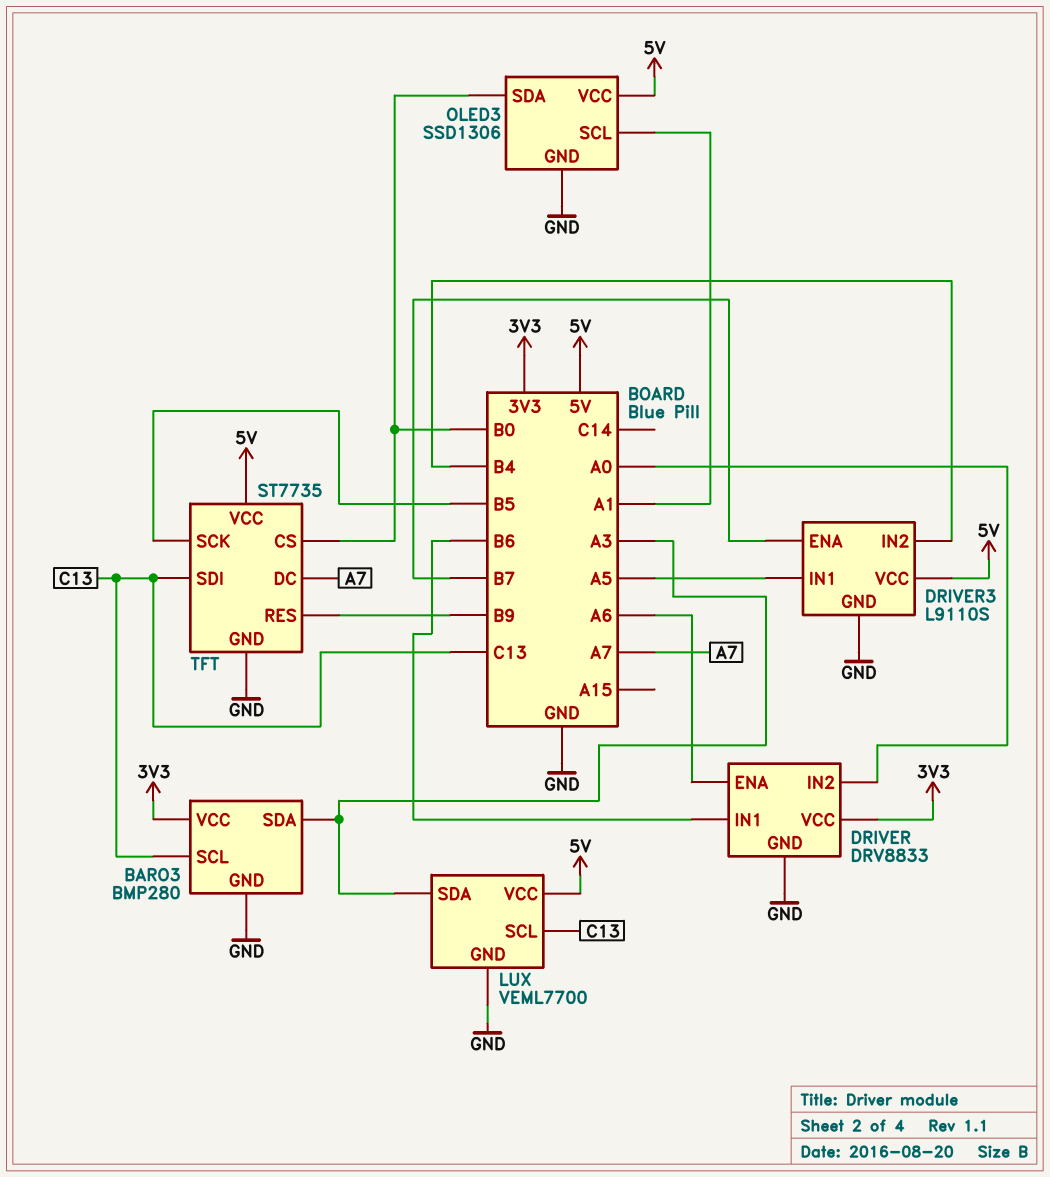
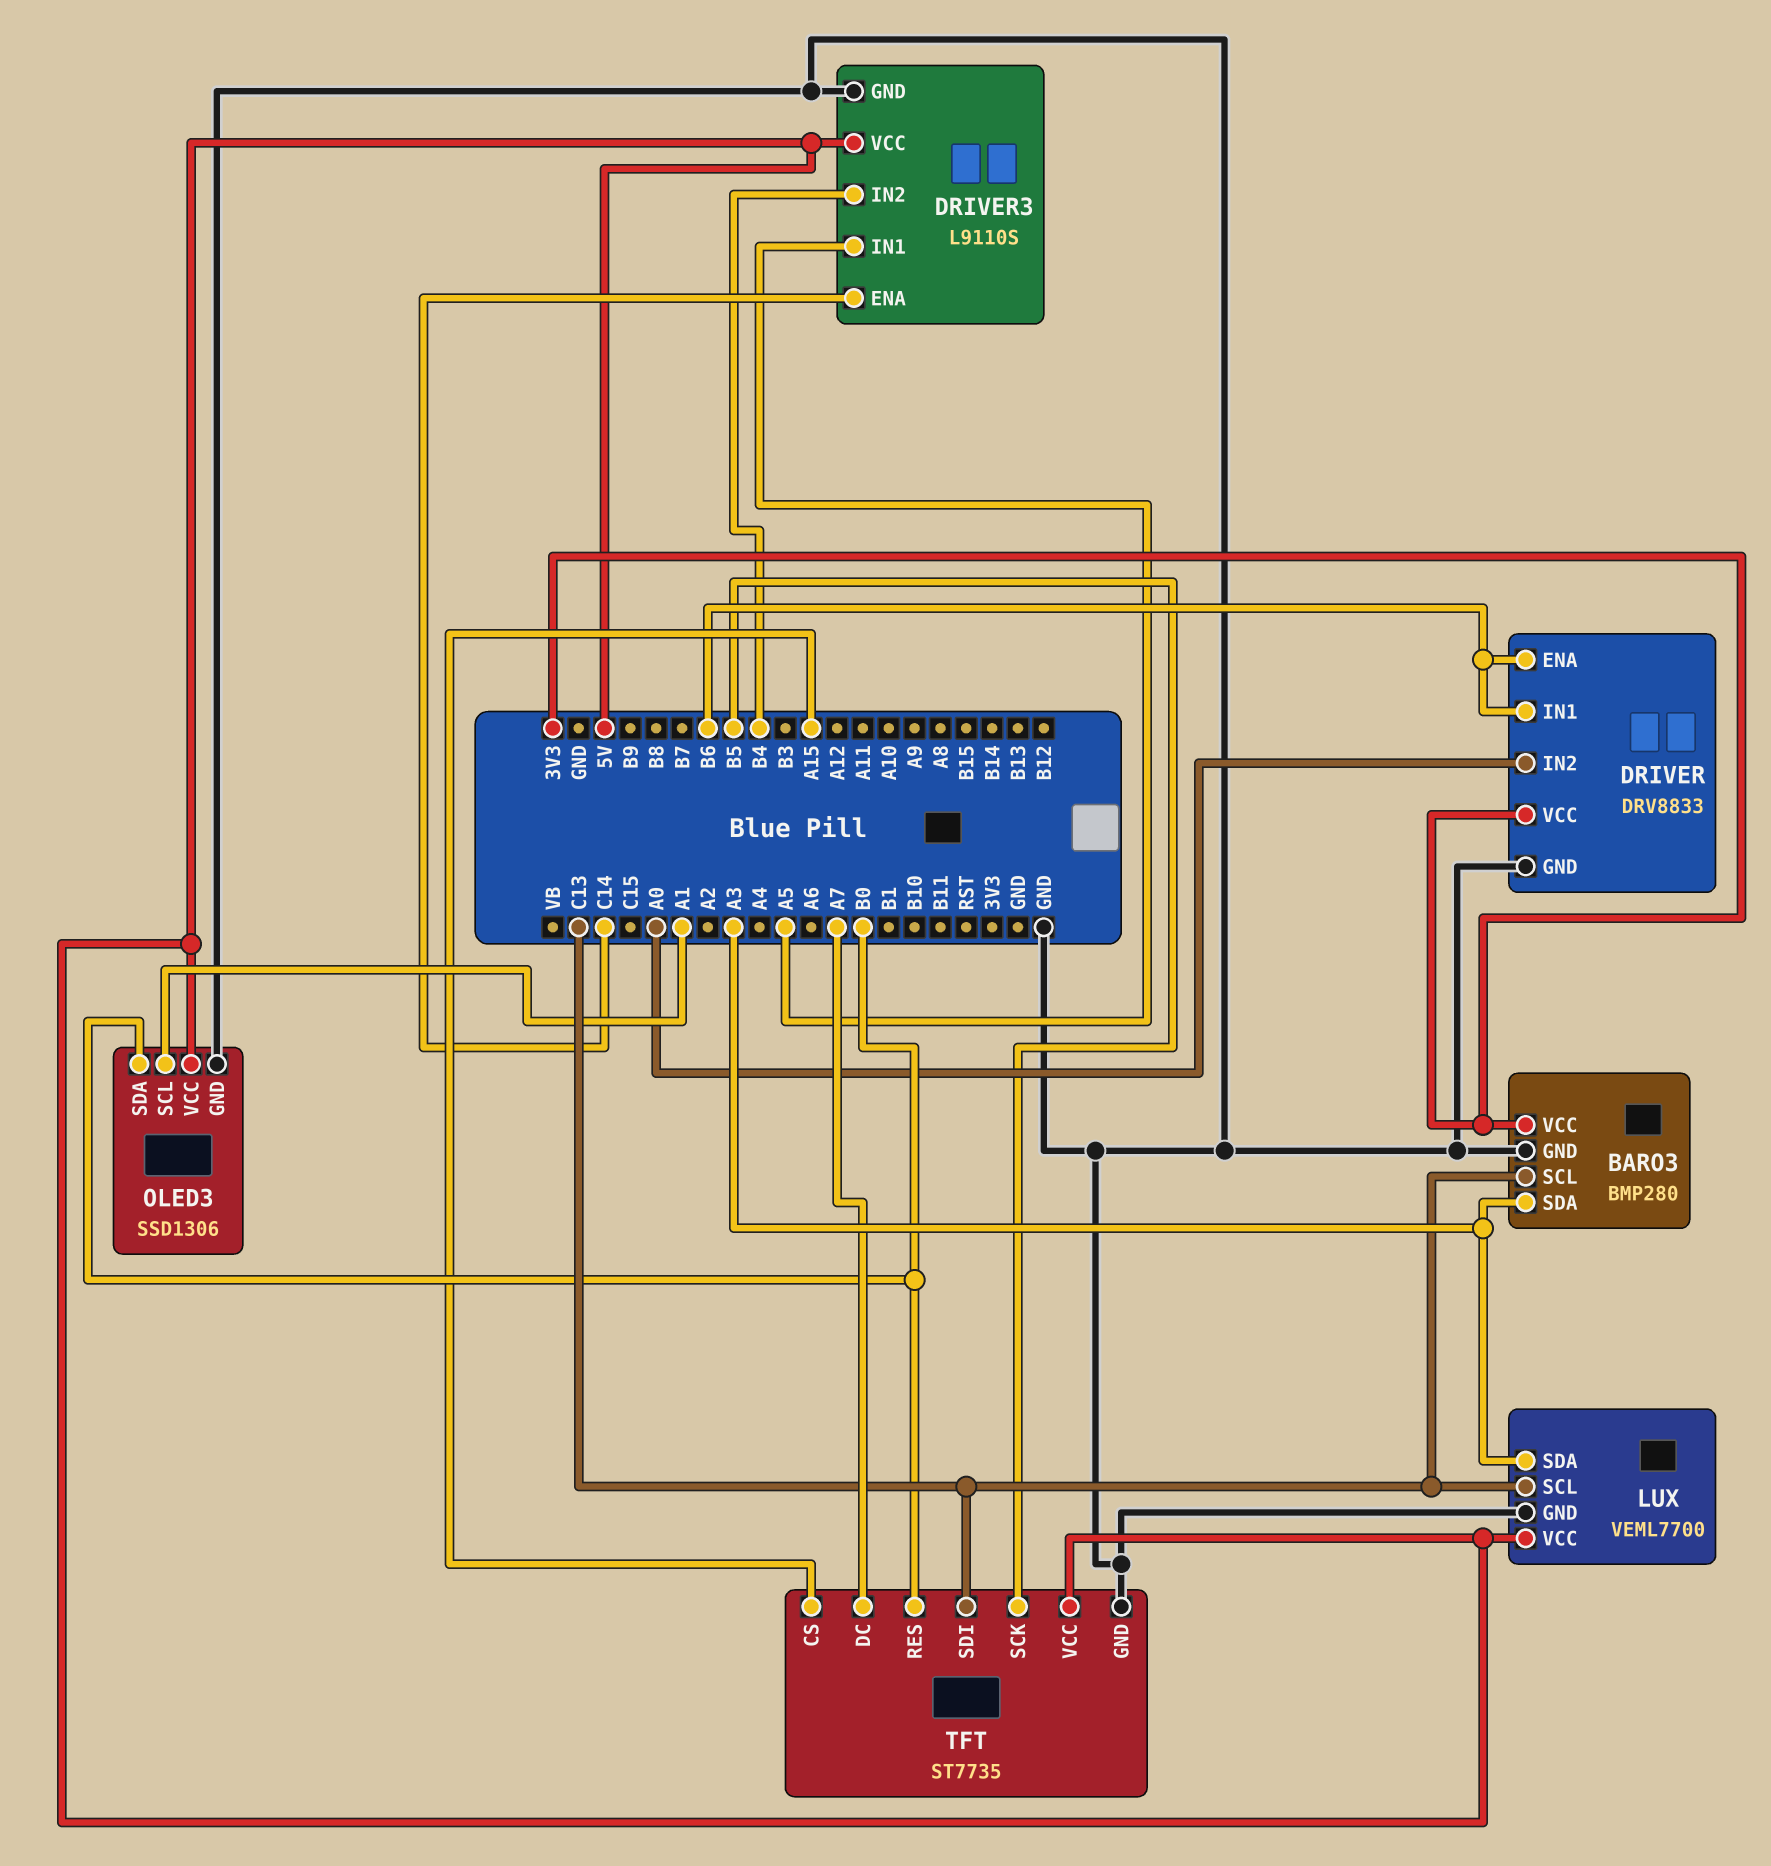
DRIVER pin ENA: A6 -> B6
DRIVER3 pin ENA: B7 -> C14
TFT pin CS: B0 -> A15
TFT pin RES: B9 -> B0

